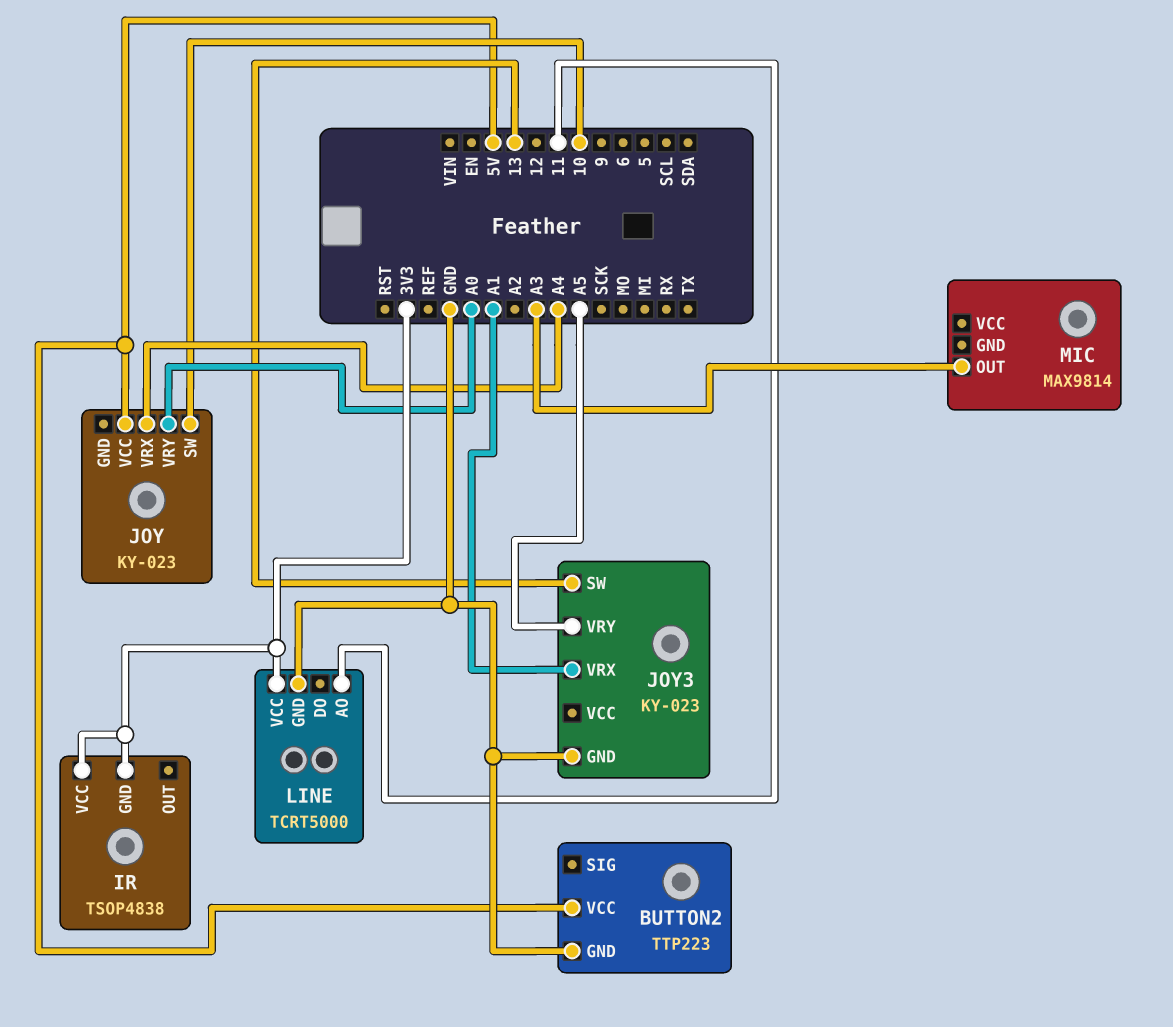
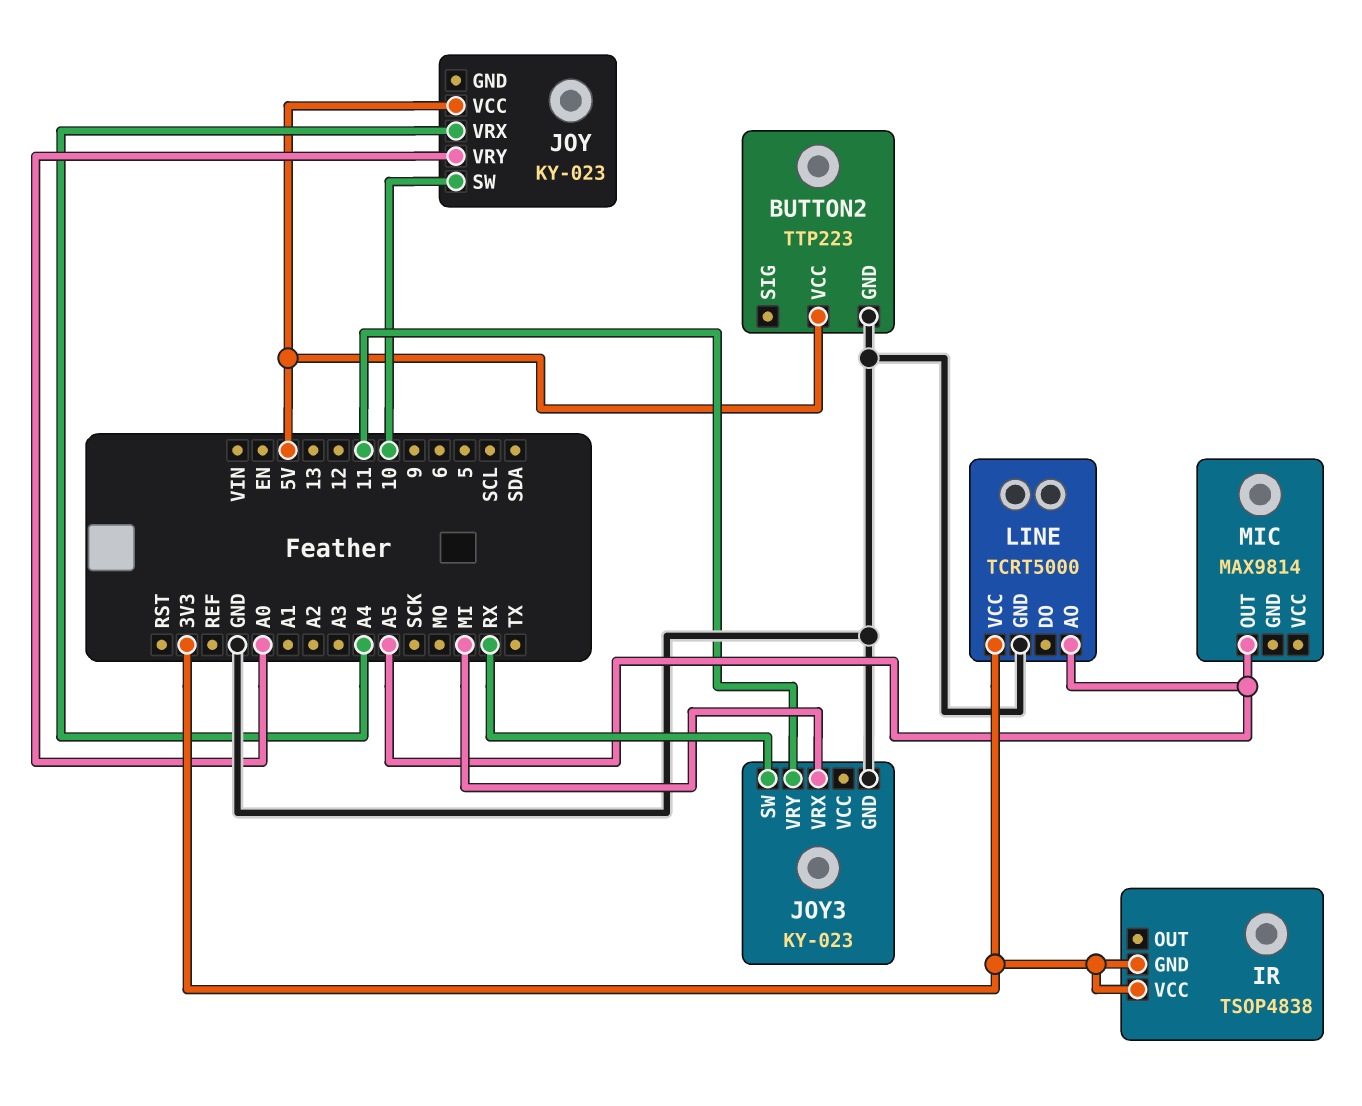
JOY3 pin SW: 13 -> RX
JOY3 pin VRX: A1 -> MI
JOY3 pin VRY: A5 -> 11
LINE pin AO: 11 -> A5
MIC pin OUT: A3 -> A5

